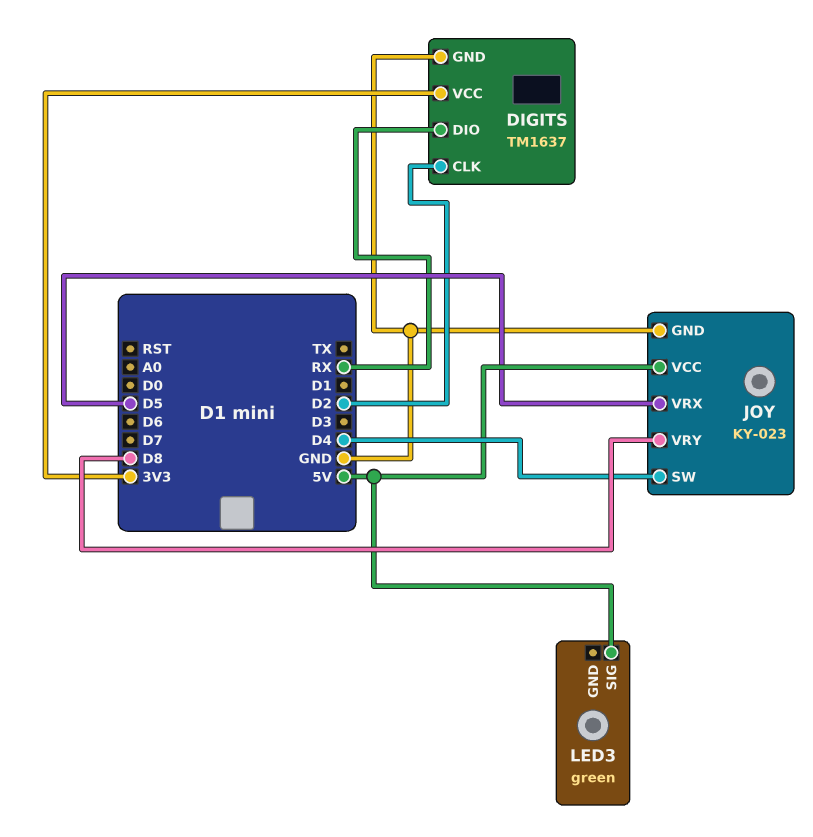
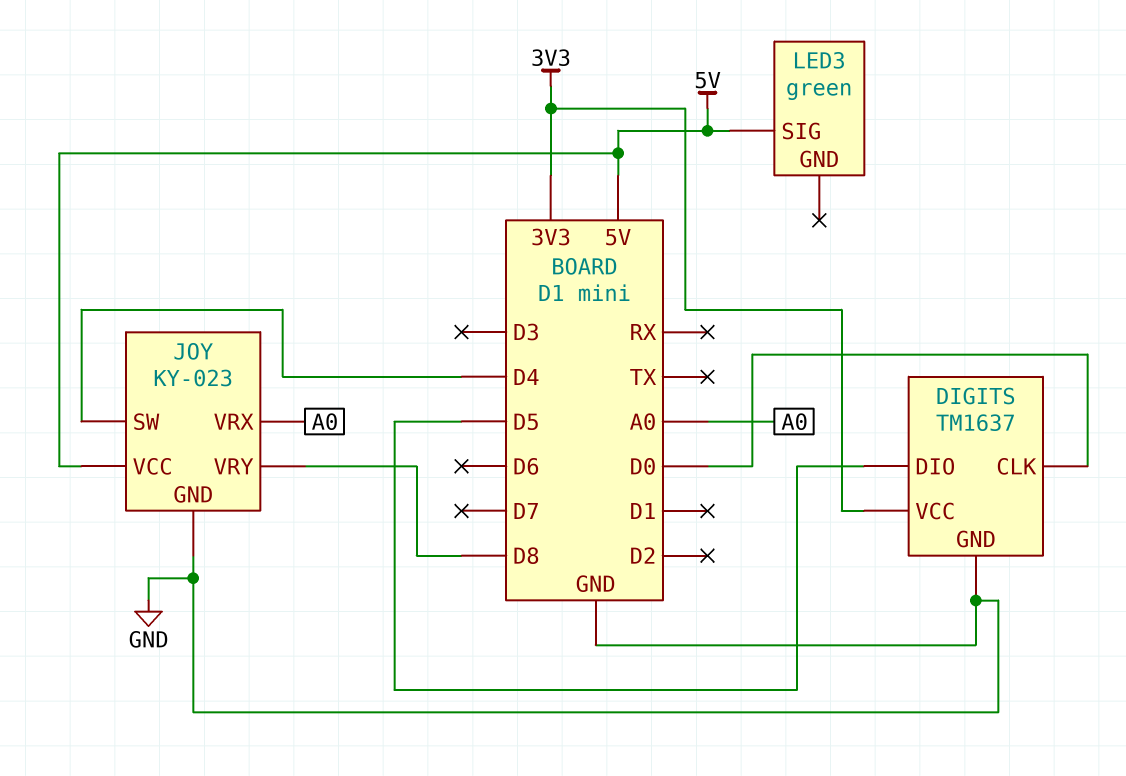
DIGITS pin CLK: D2 -> D0
DIGITS pin DIO: RX -> D5
JOY pin VRX: D5 -> A0

